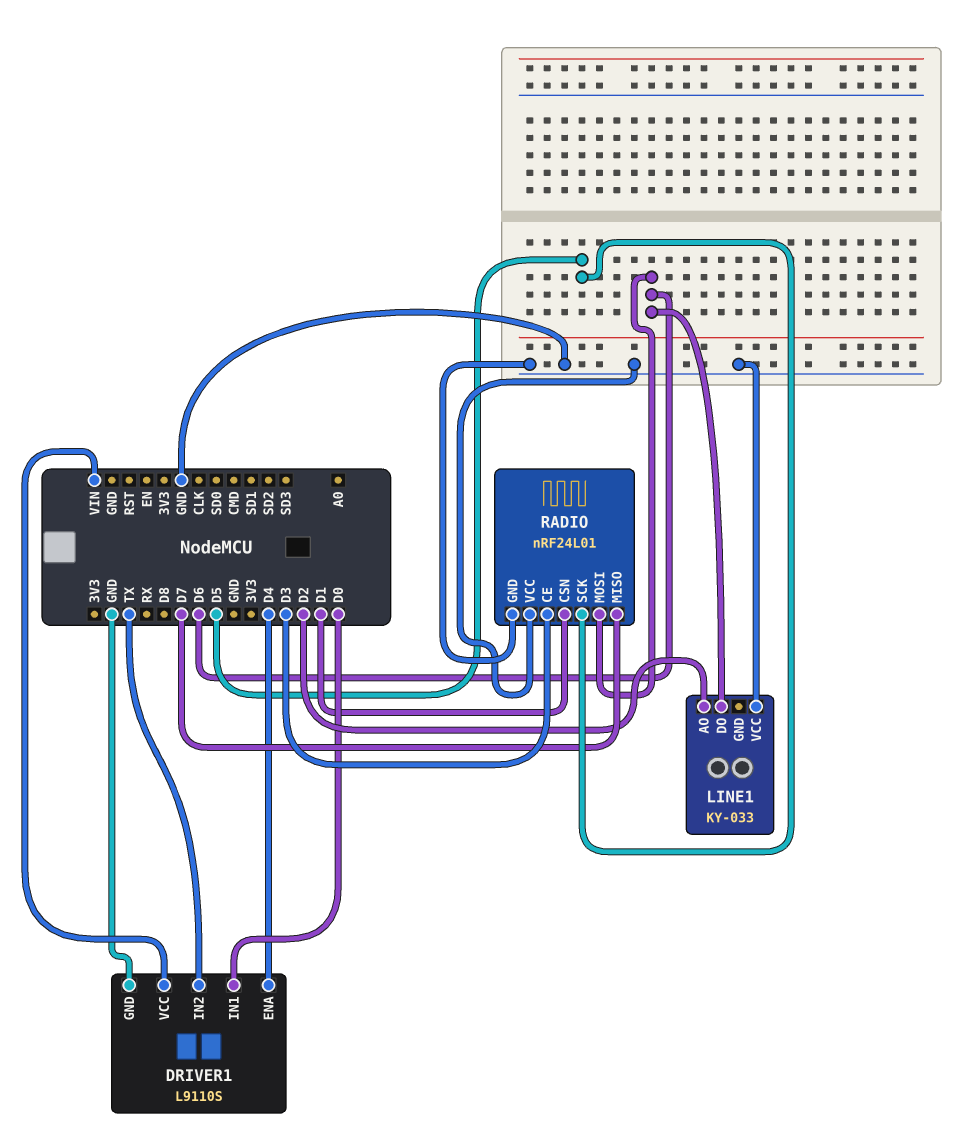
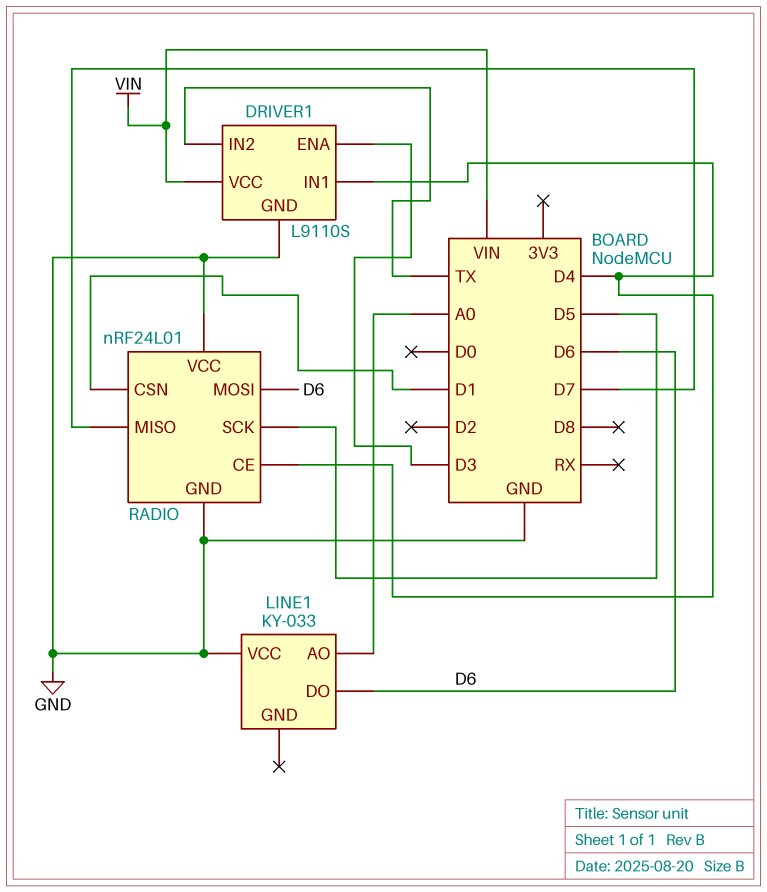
DRIVER1 pin ENA: D4 -> D3
DRIVER1 pin IN1: D0 -> D4
LINE1 pin AO: D2 -> A0
RADIO pin CE: D3 -> D4

